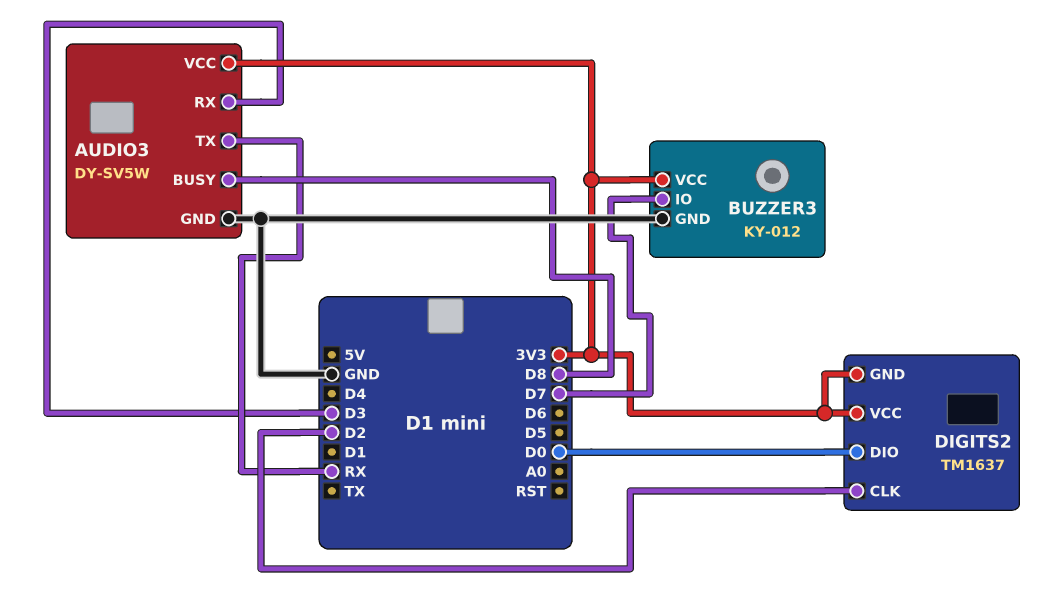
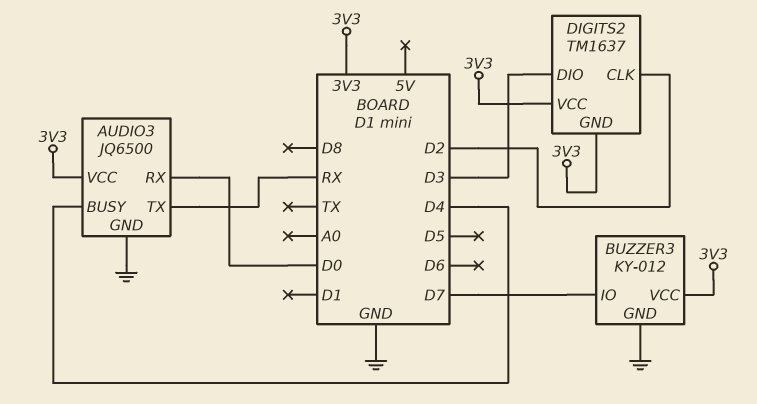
AUDIO3: DY-SV5W -> JQ6500
AUDIO3 pin BUSY: D8 -> D4
AUDIO3 pin RX: D3 -> D0
DIGITS2 pin DIO: D0 -> D3

